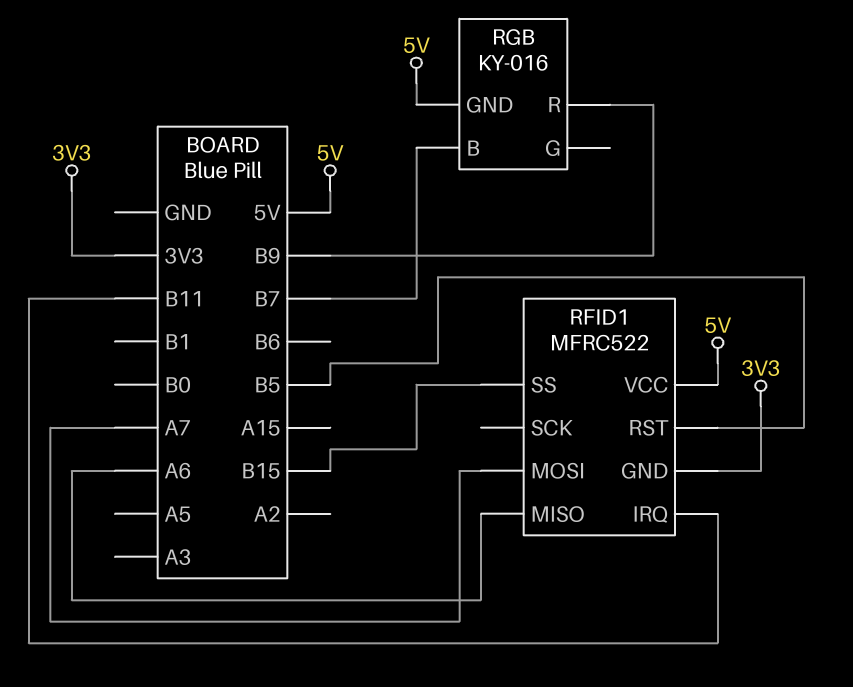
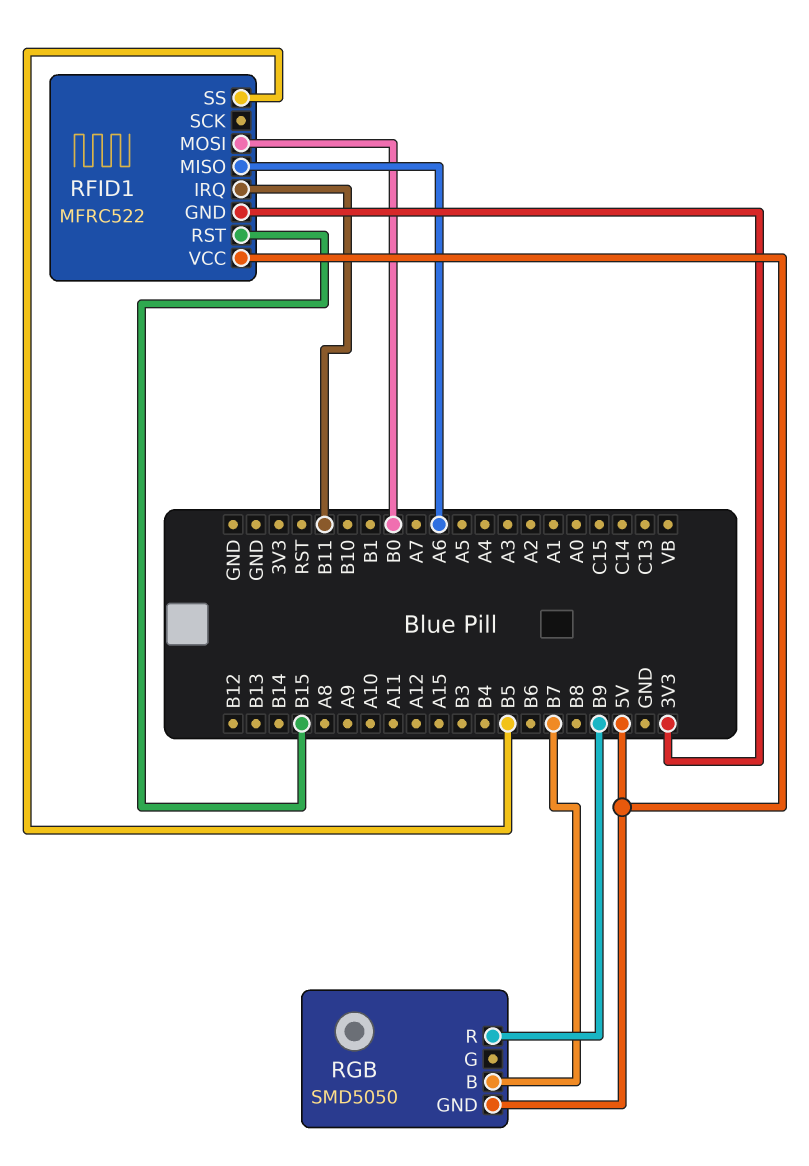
RFID1 pin MOSI: A7 -> B0
RFID1 pin RST: B5 -> B15
RFID1 pin SS: B15 -> B5
RGB: KY-016 -> SMD5050

